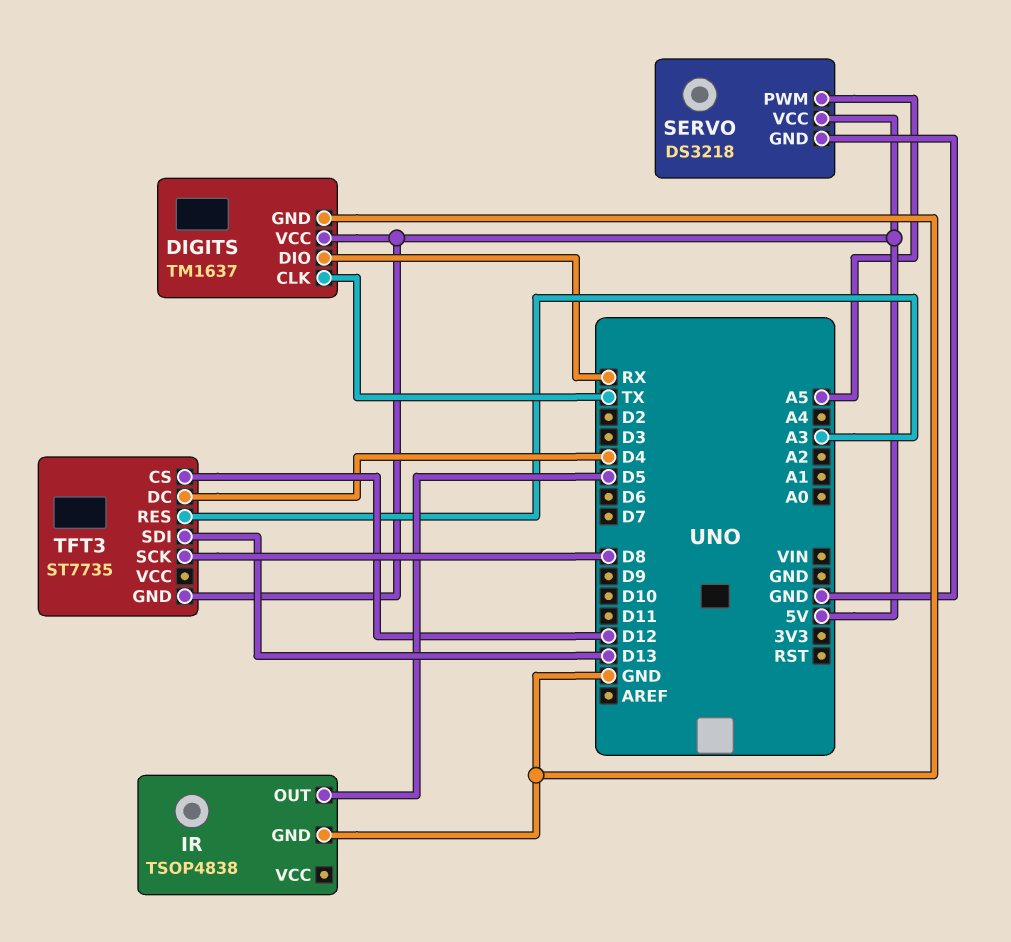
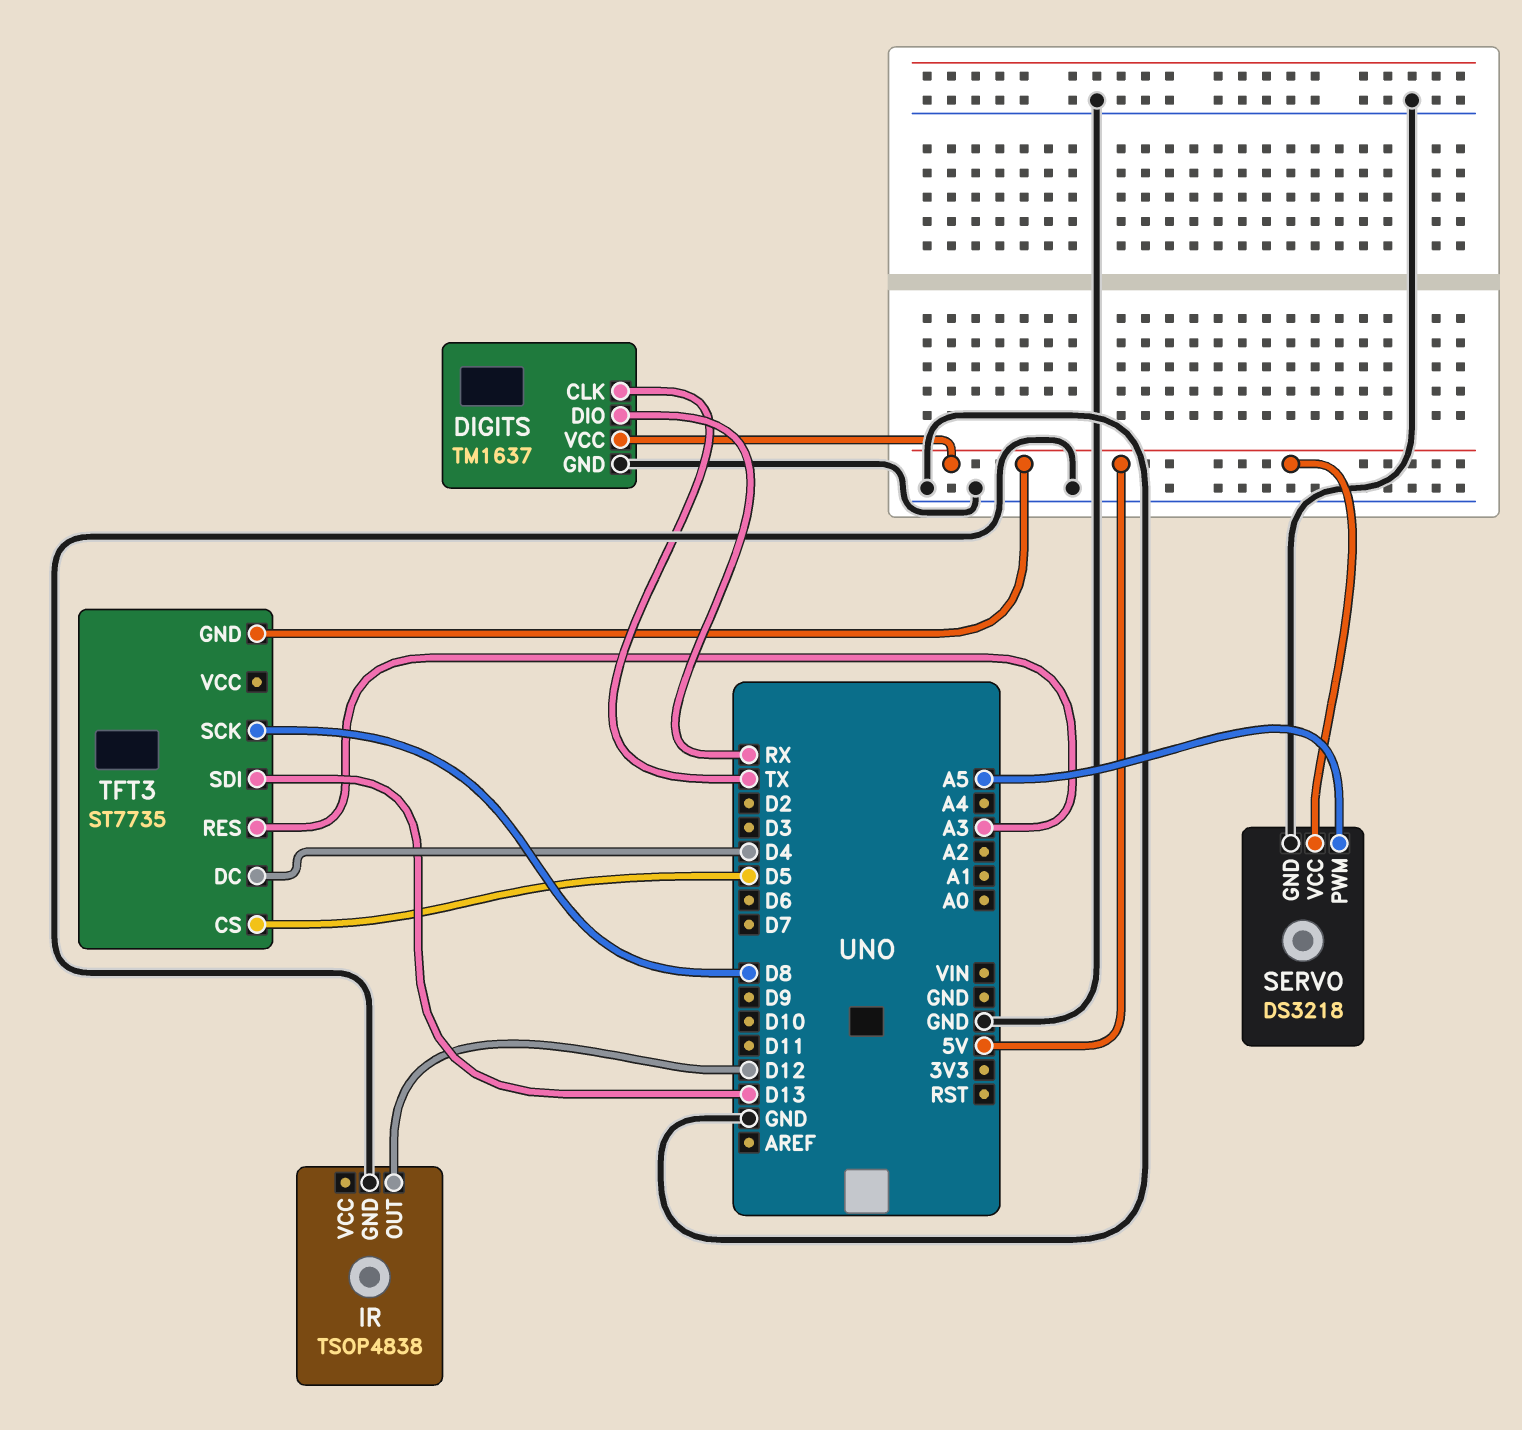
IR pin OUT: D5 -> D12
TFT3 pin CS: D12 -> D5

